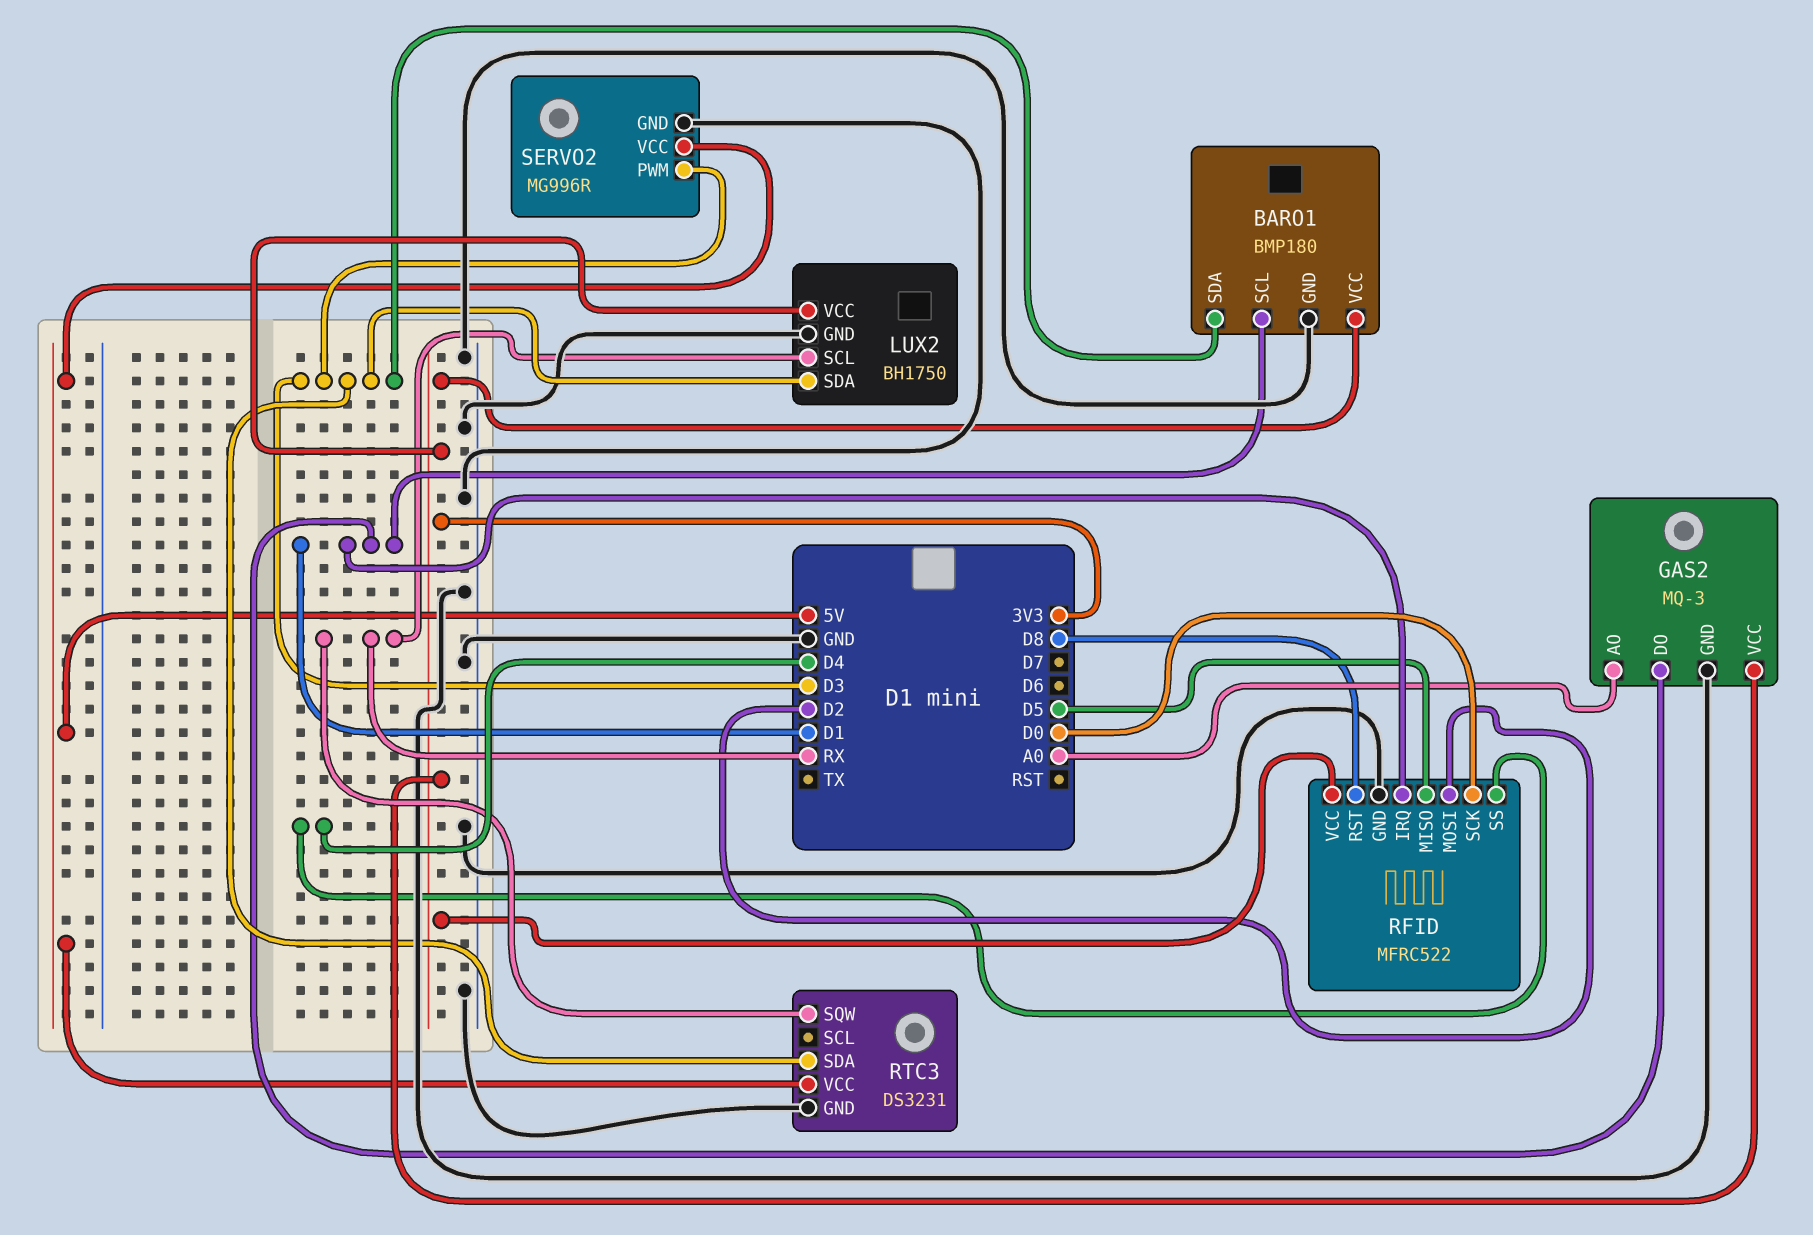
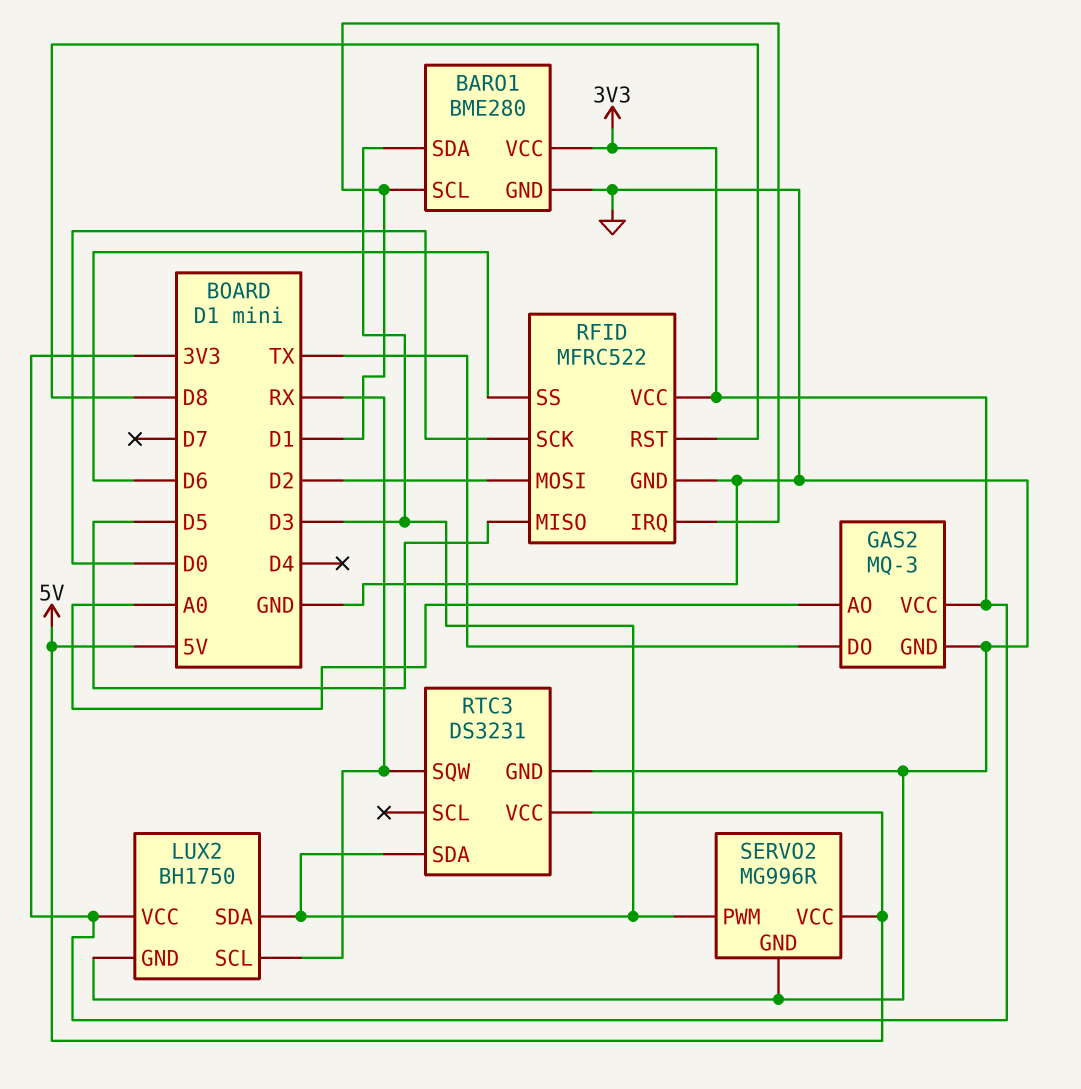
BARO1: BMP180 -> BME280
GAS2 pin DO: D1 -> TX
RFID pin SS: D4 -> D6

